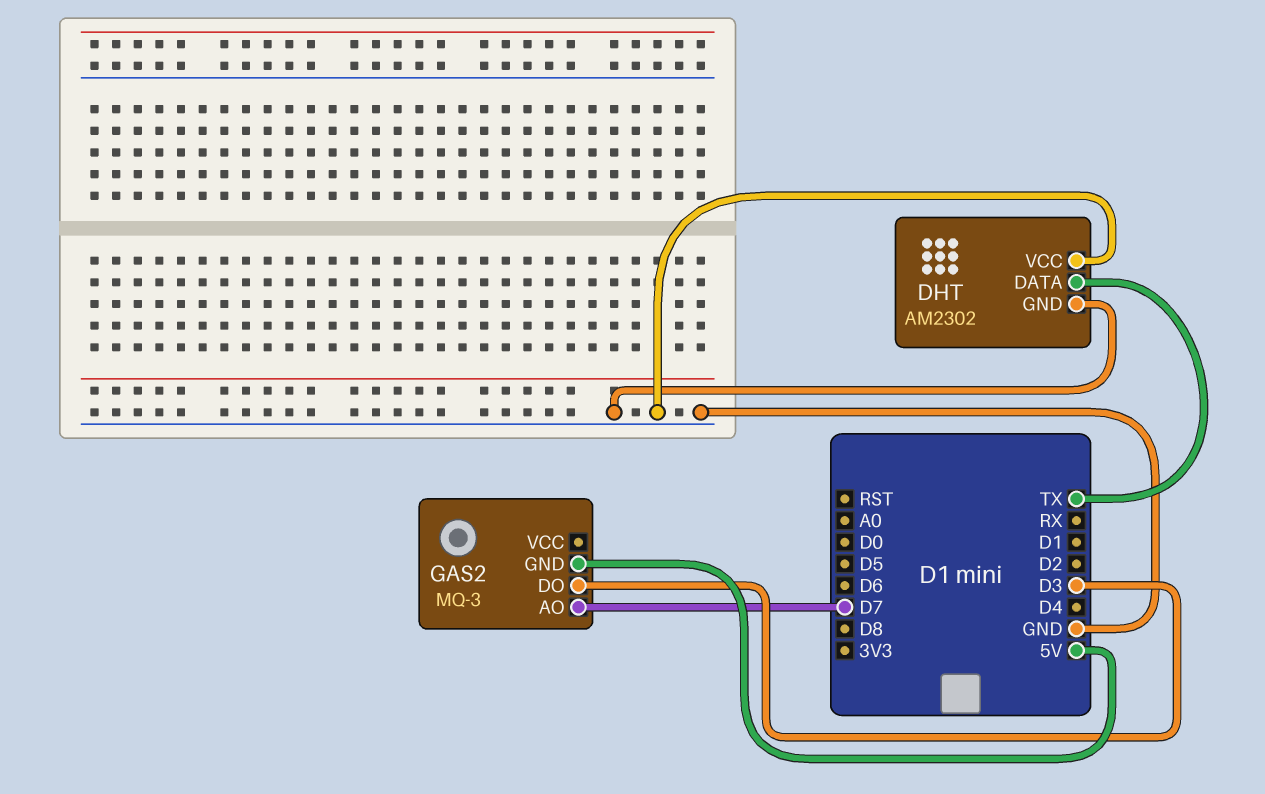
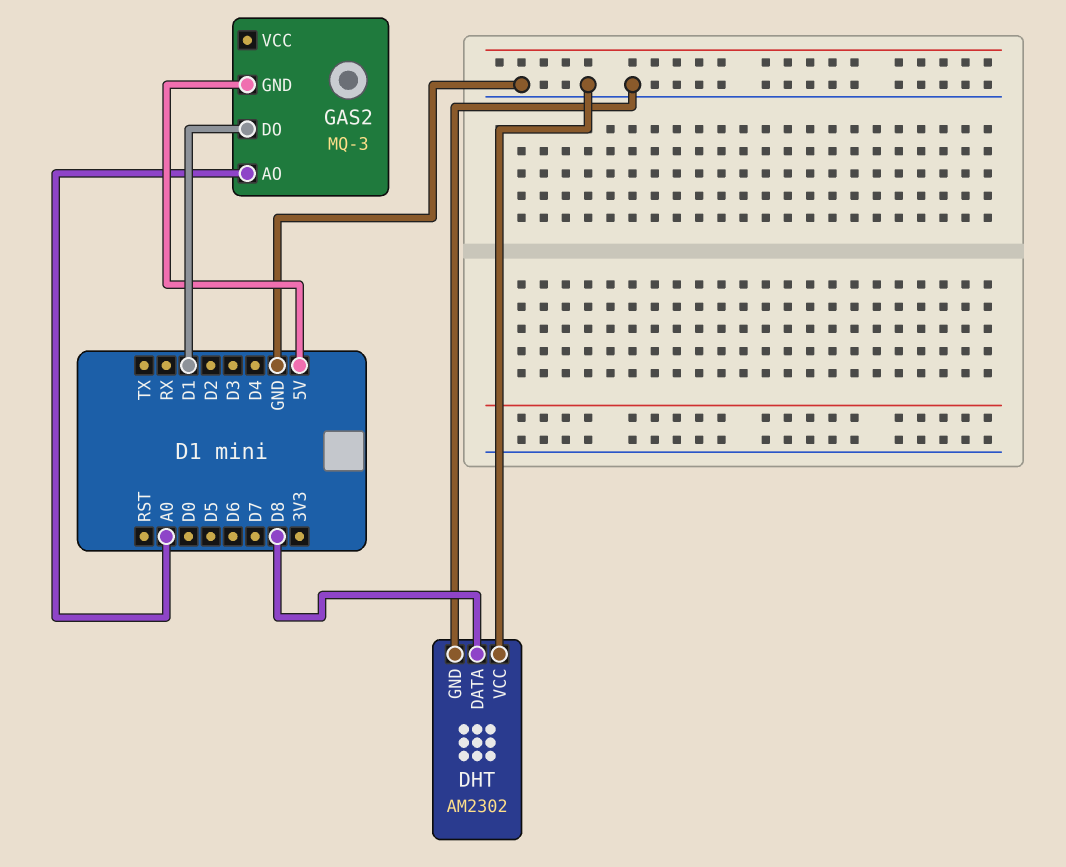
DHT pin DATA: TX -> D8
GAS2 pin AO: D7 -> A0
GAS2 pin DO: D3 -> D1

